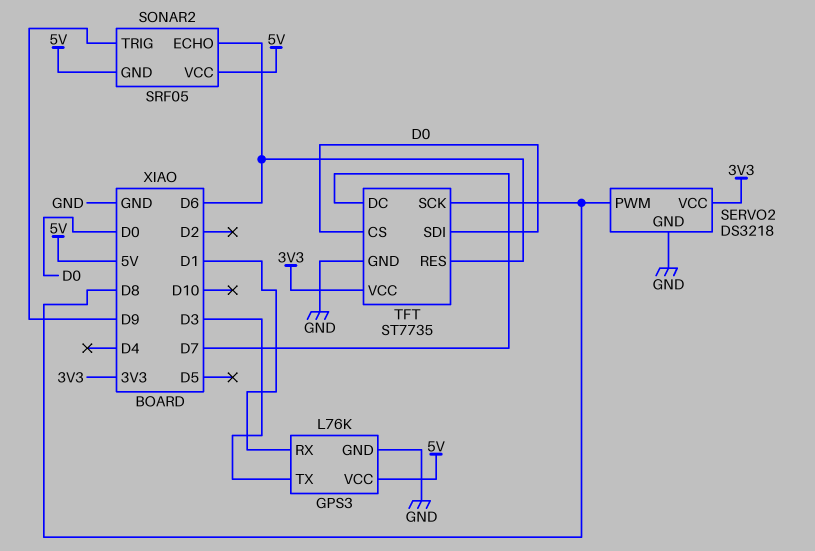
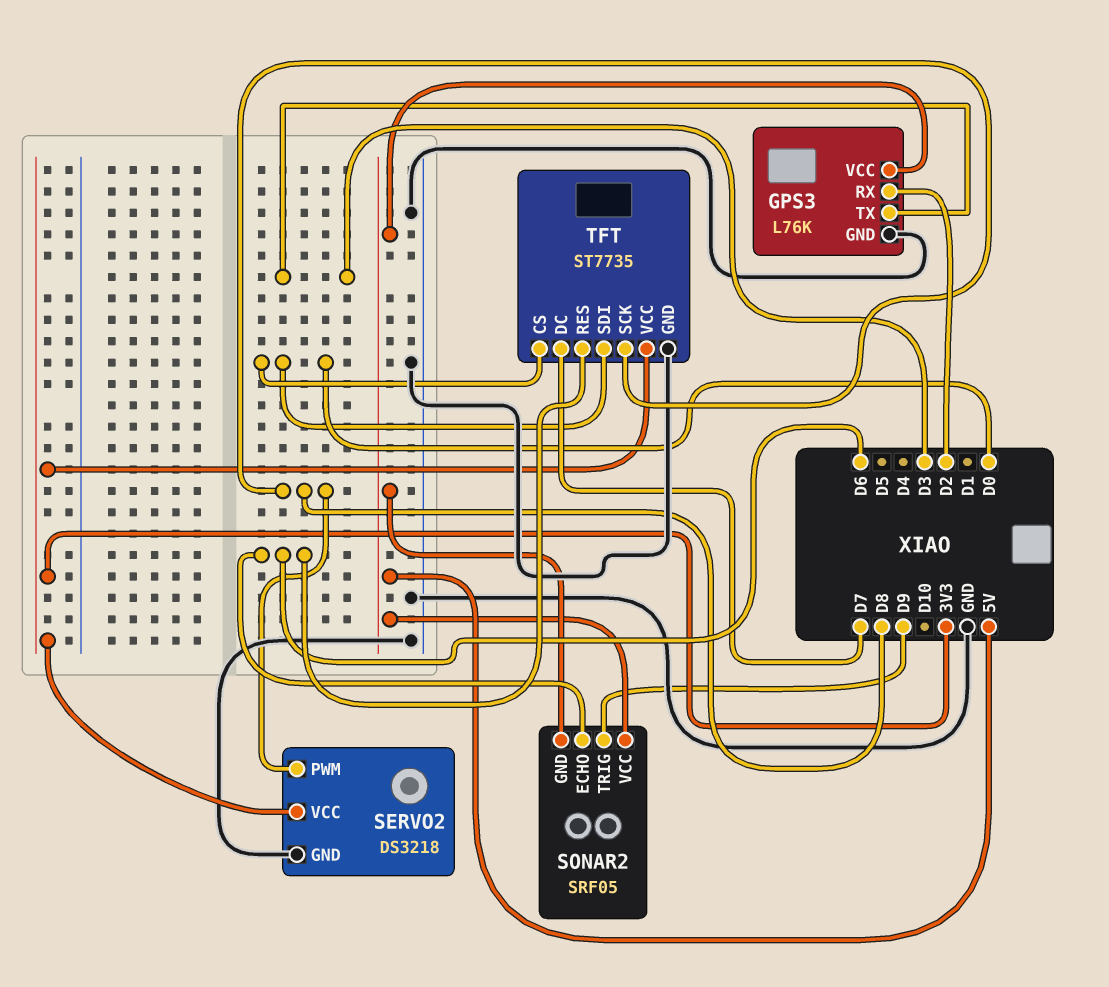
GPS3 pin RX: D1 -> D2

